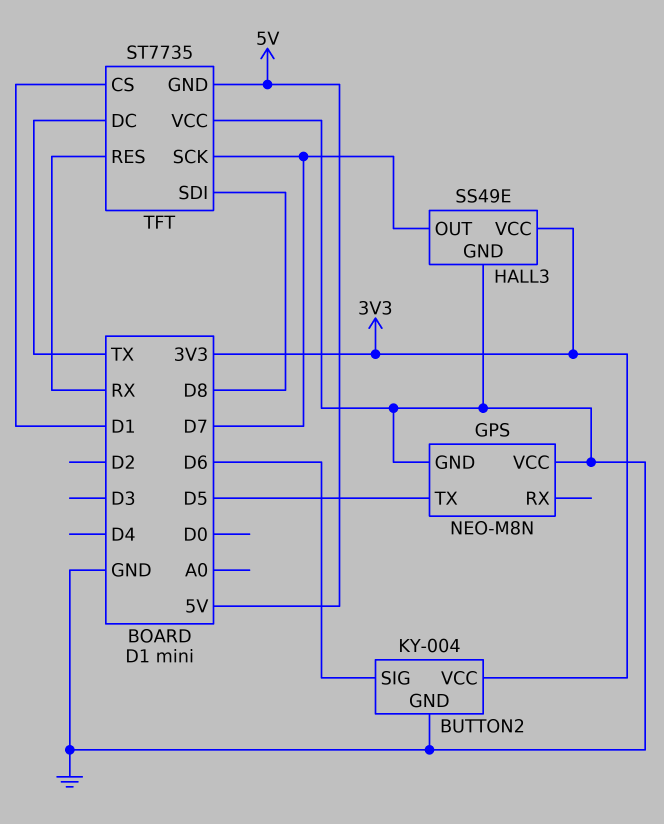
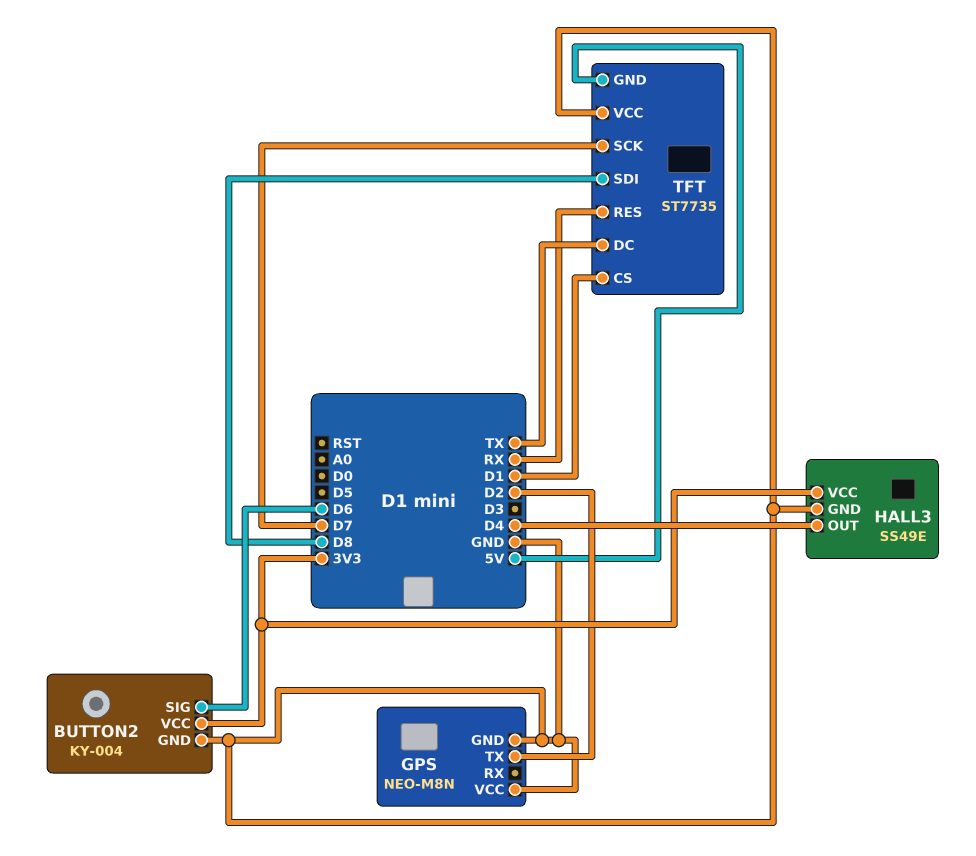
GPS pin TX: D5 -> D2
HALL3 pin OUT: D7 -> D4

